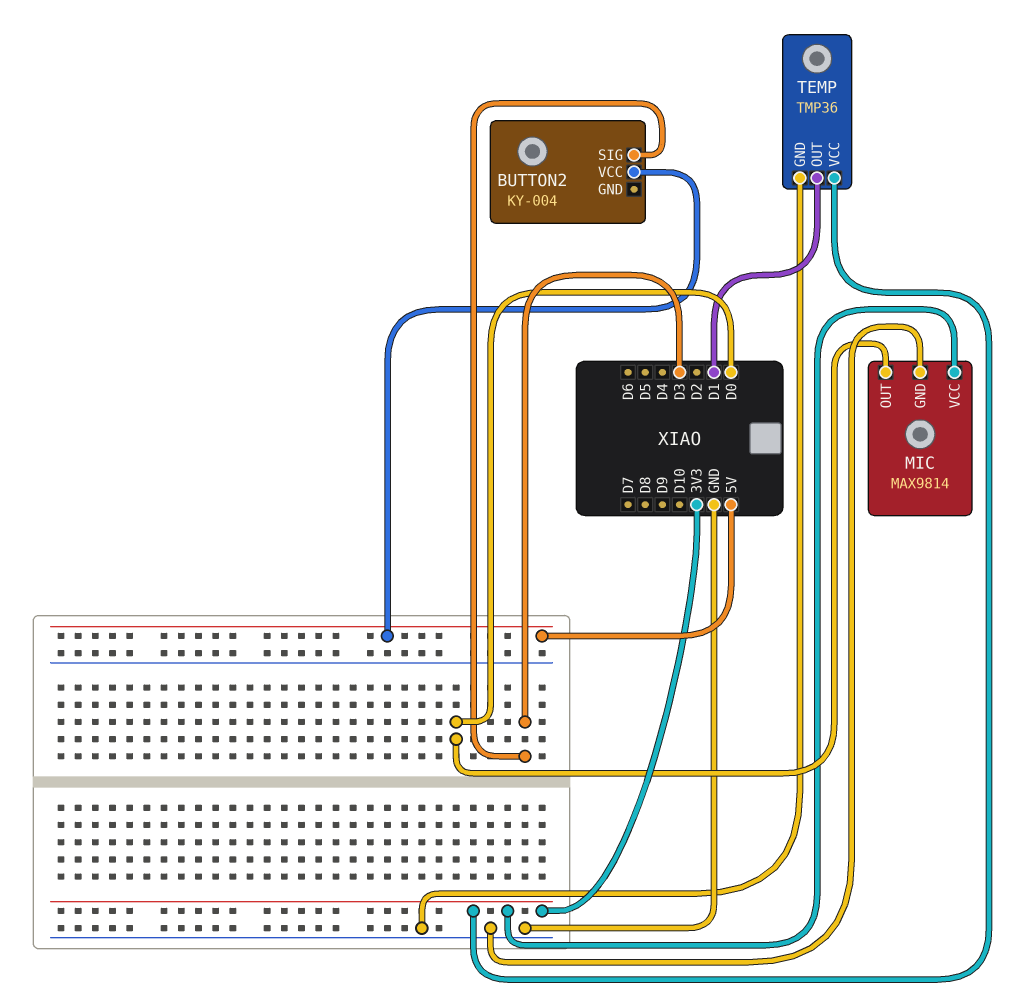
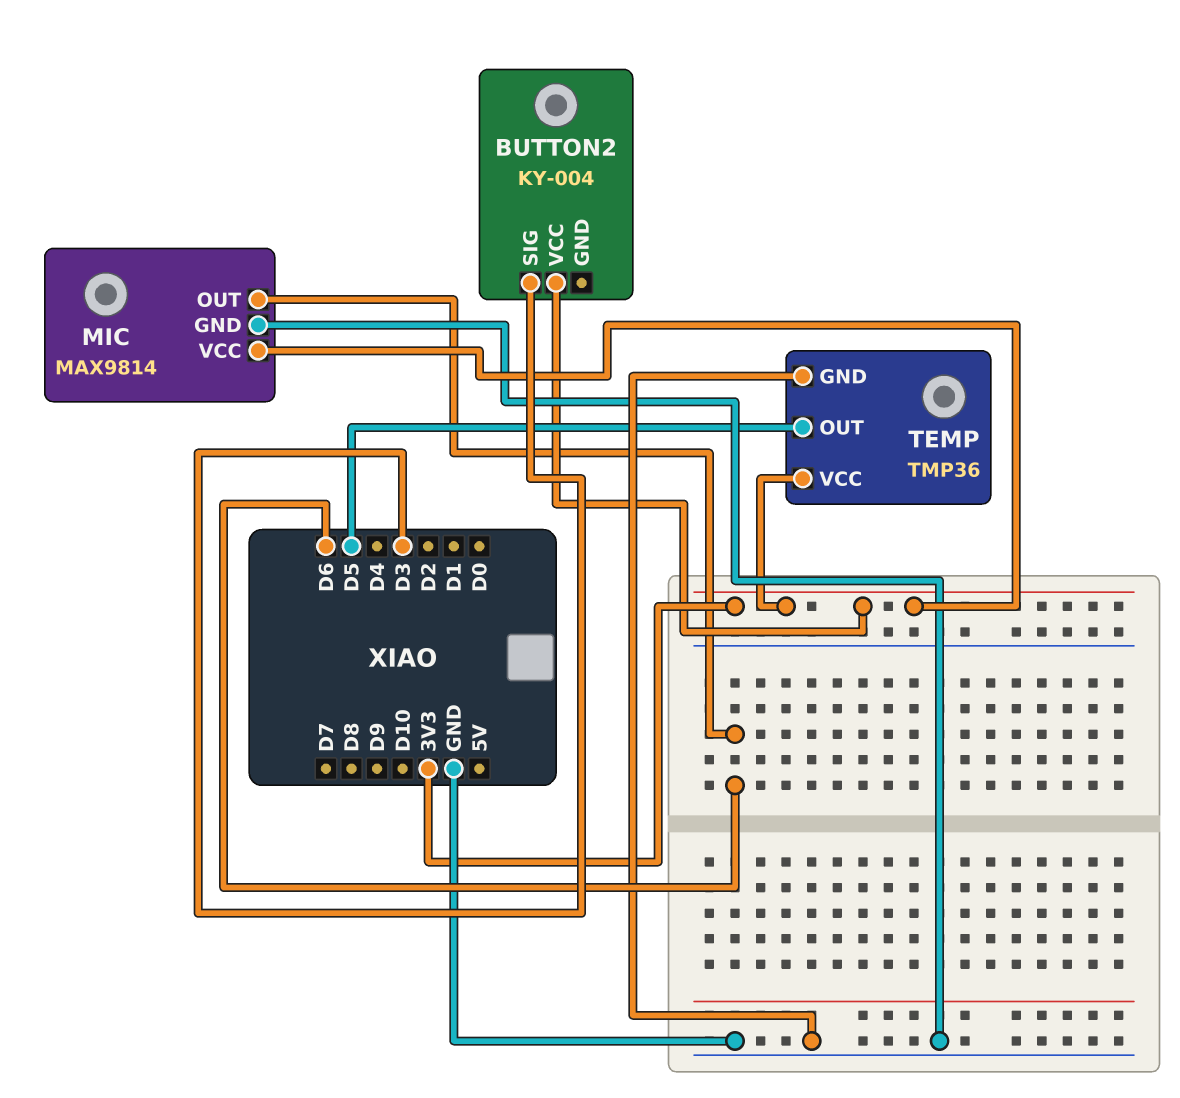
BUTTON2 pin VCC: 5V -> 3V3
MIC pin OUT: D0 -> D6
TEMP pin OUT: D1 -> D5

